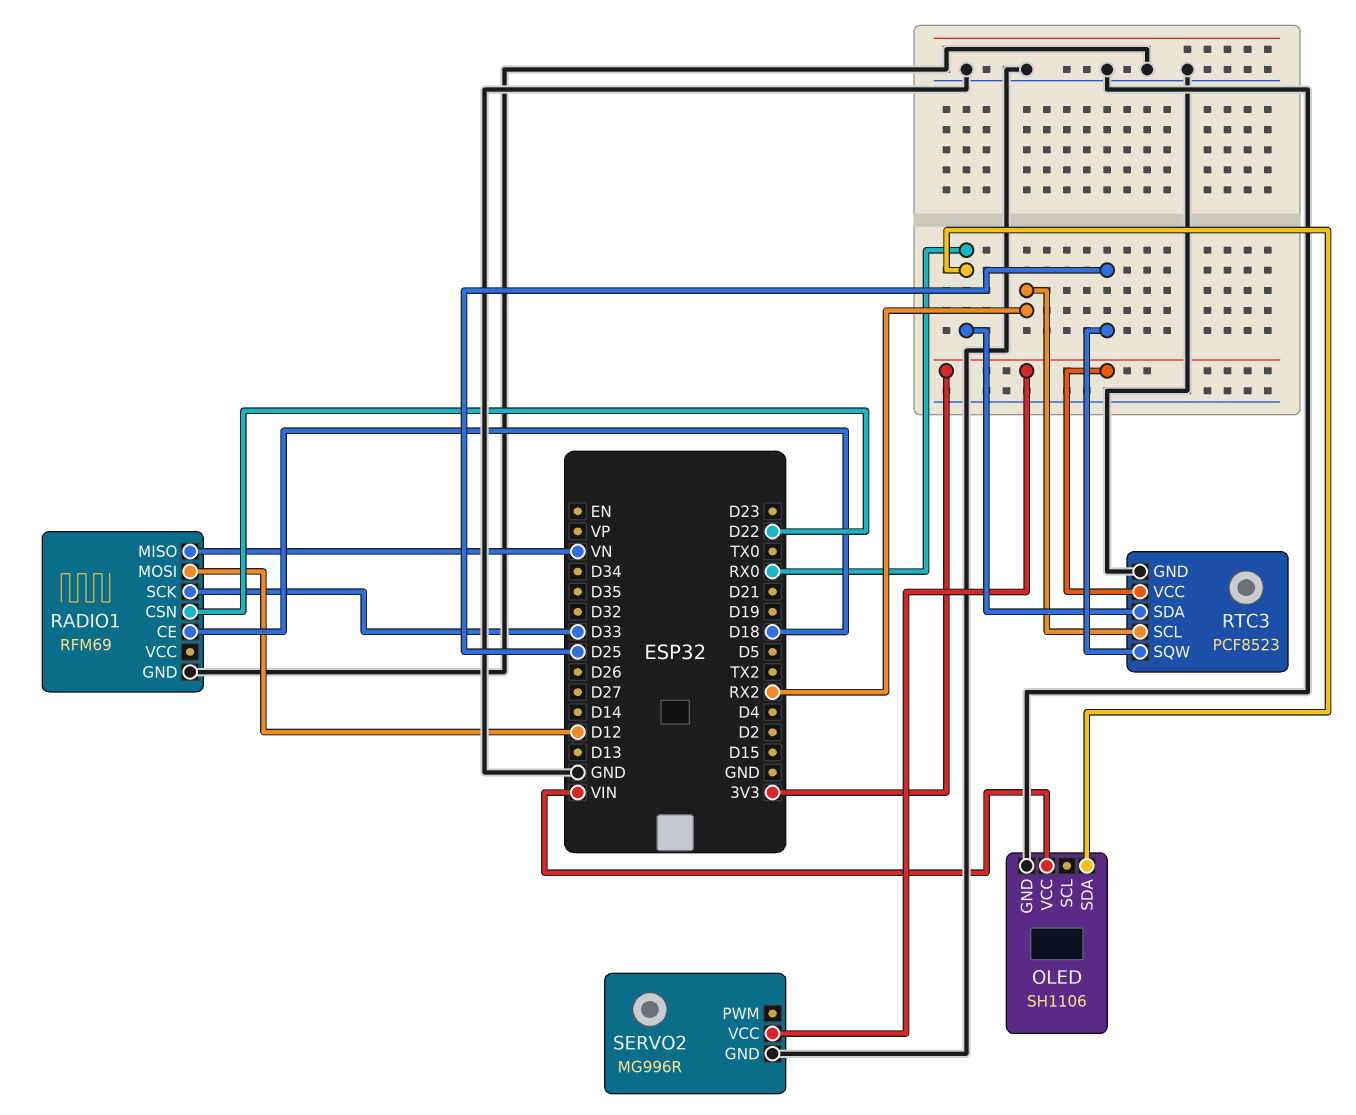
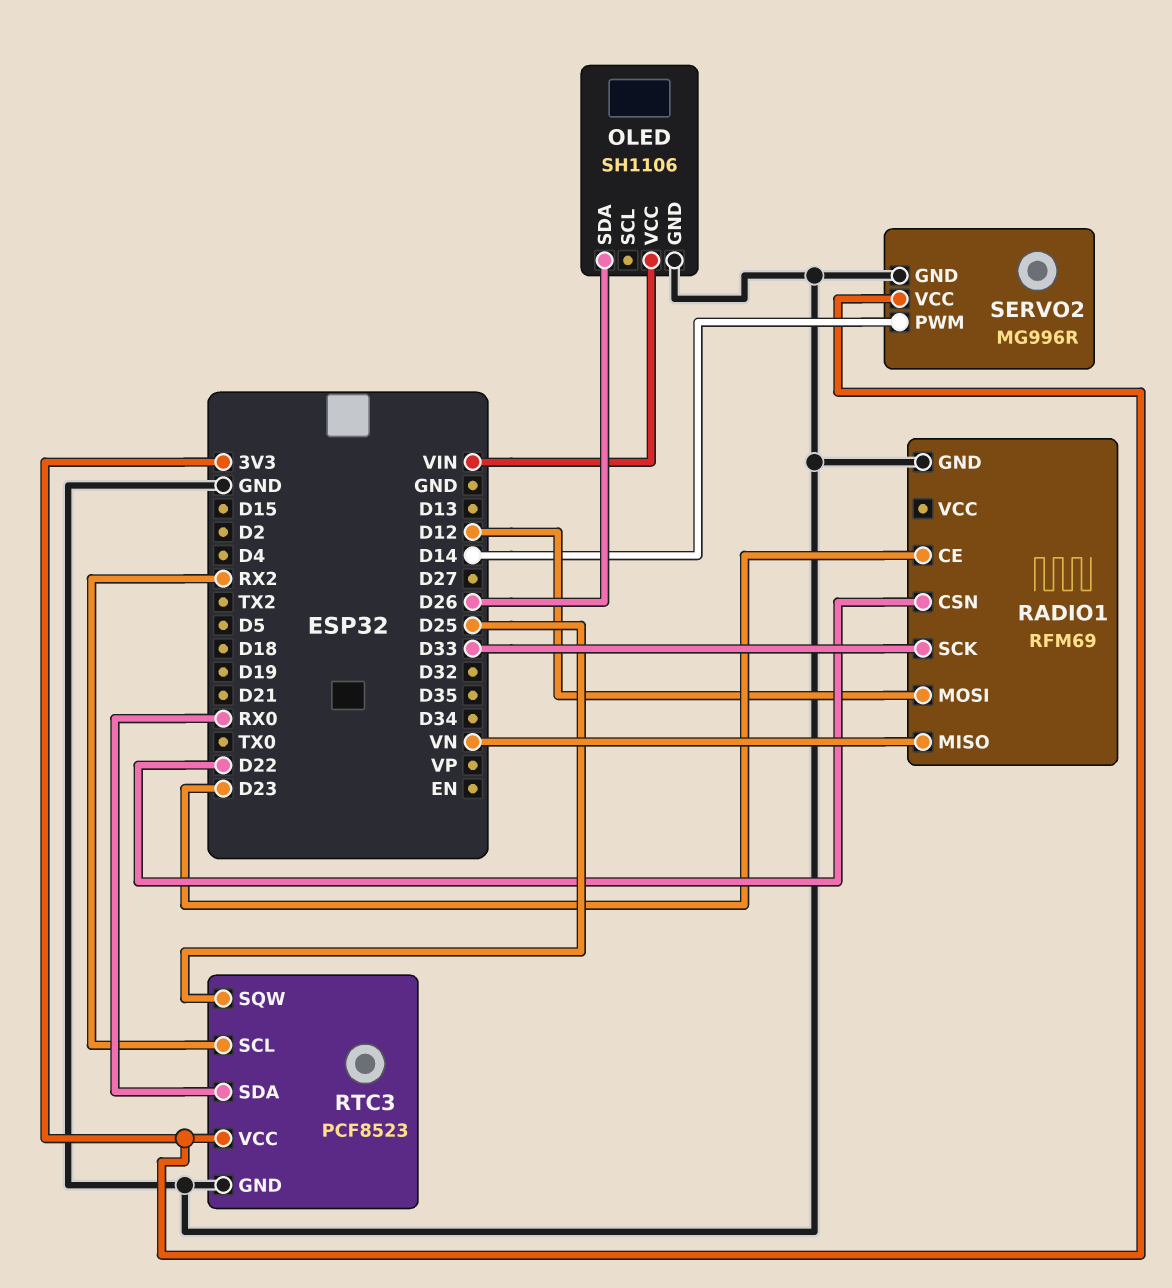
OLED pin SDA: RX0 -> D26
RADIO1 pin CE: D18 -> D23
SERVO2 pin PWM: none -> D14

